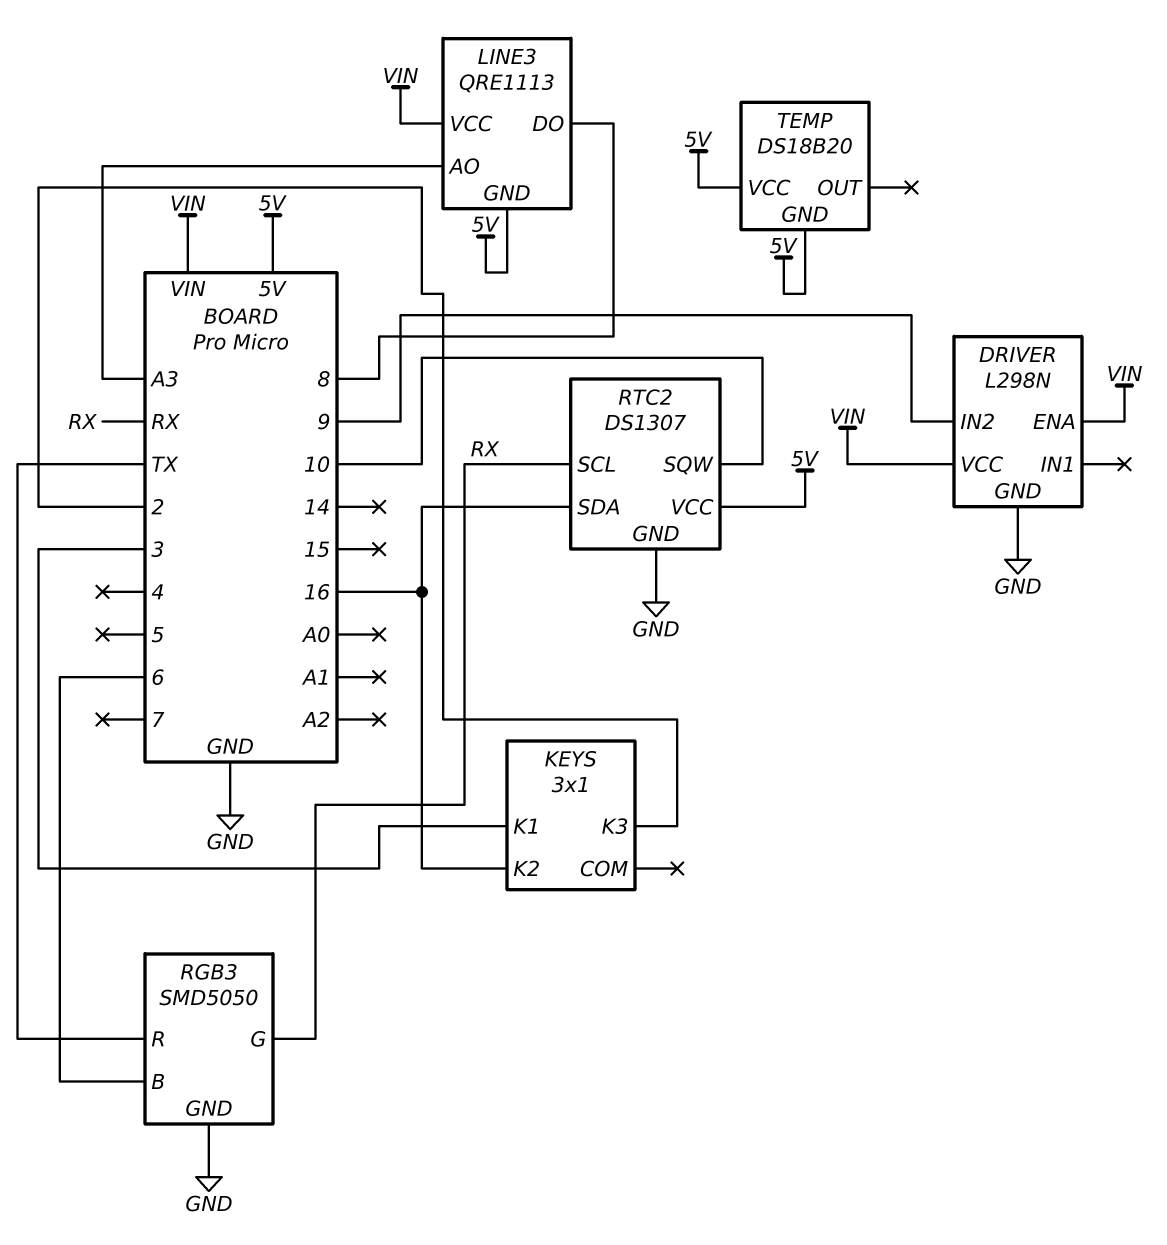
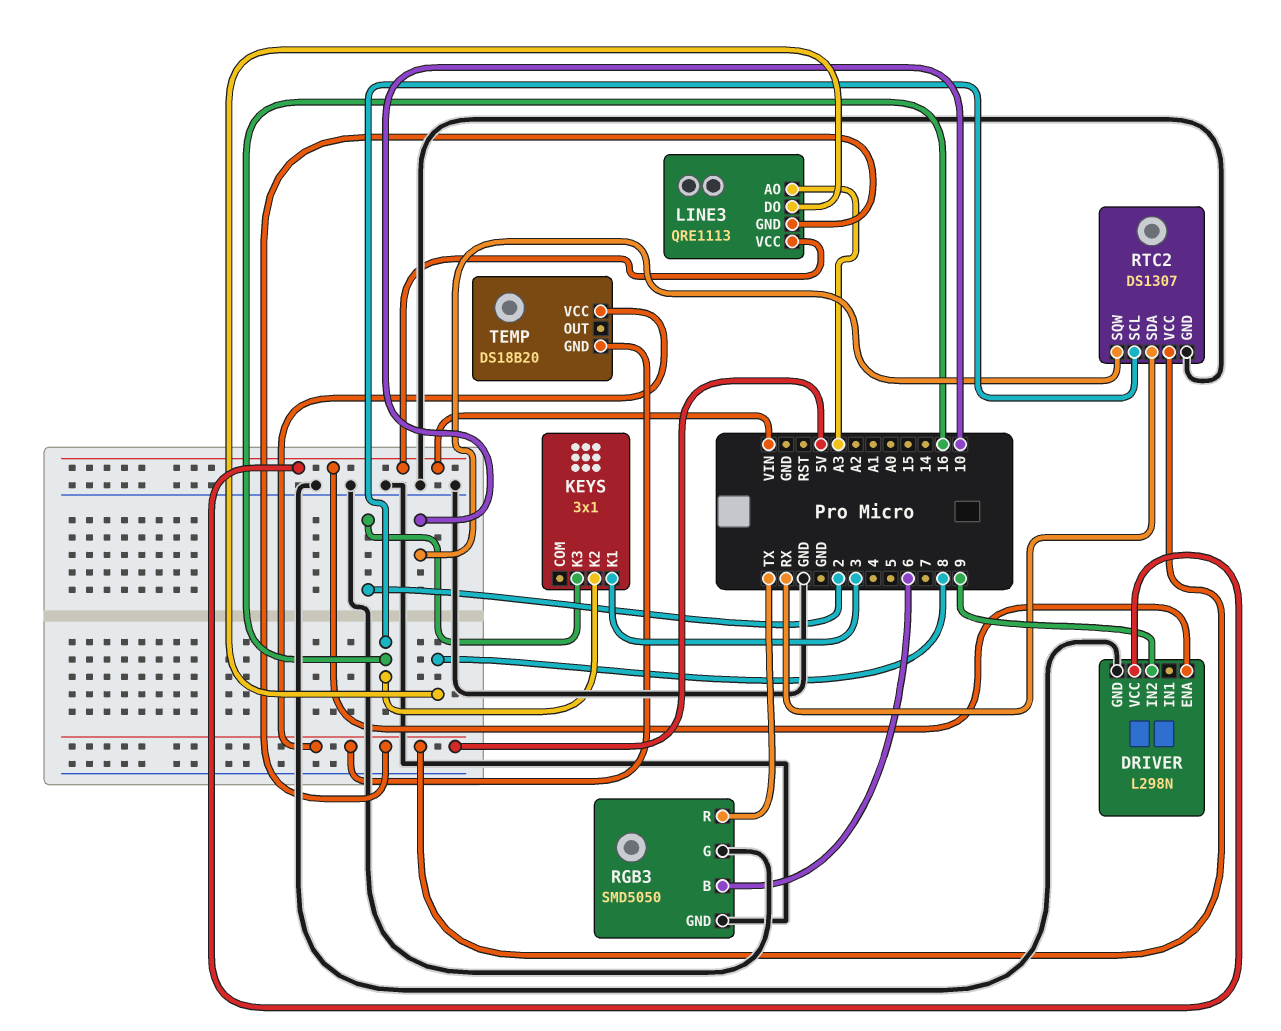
RGB3 pin G: RX -> GND
RTC2 pin SCL: RX -> 16
RTC2 pin SDA: 16 -> RX

